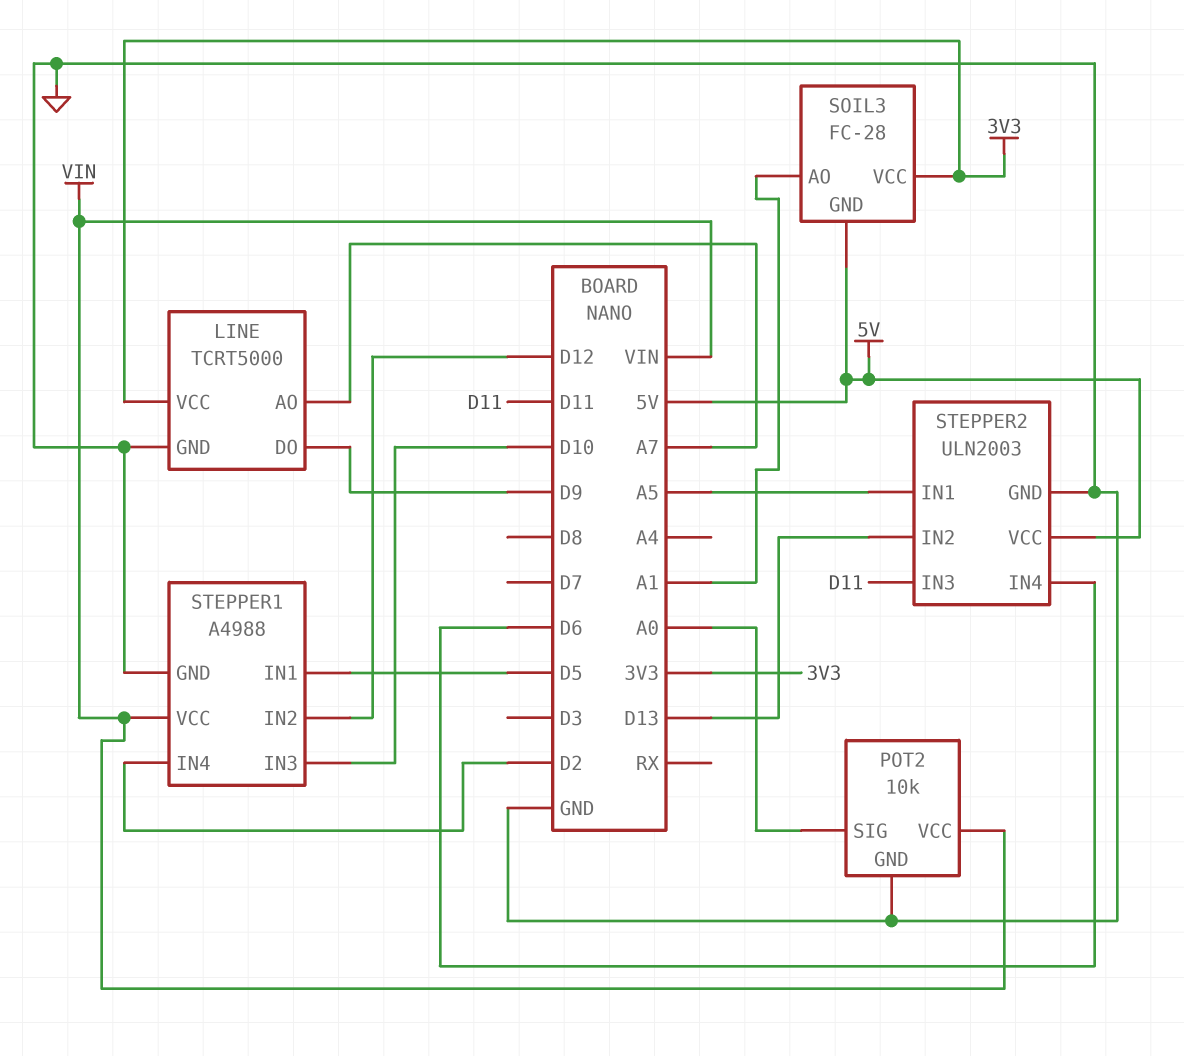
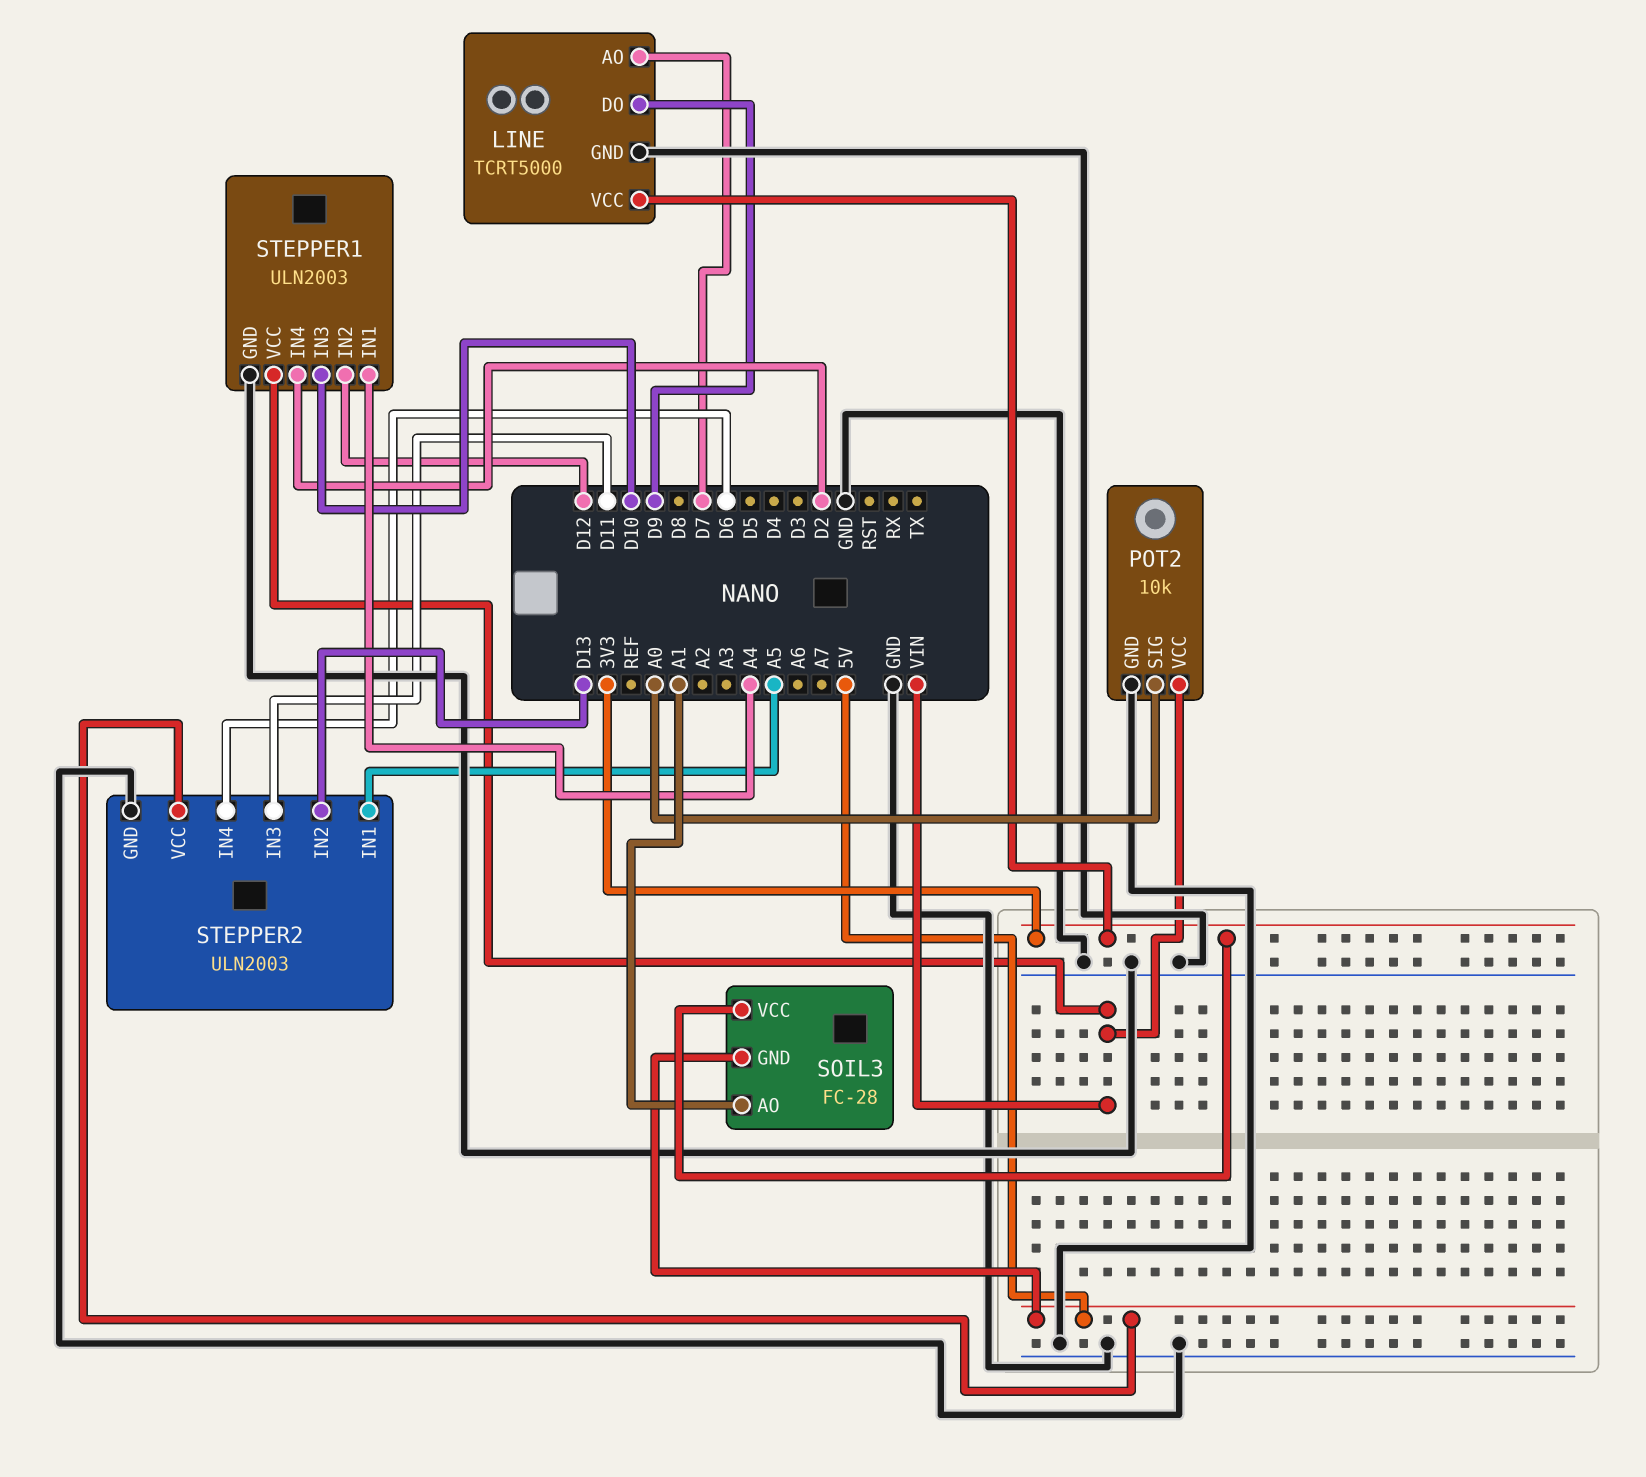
LINE pin AO: A7 -> D7
STEPPER1: A4988 -> ULN2003
STEPPER1 pin IN1: D5 -> A4

